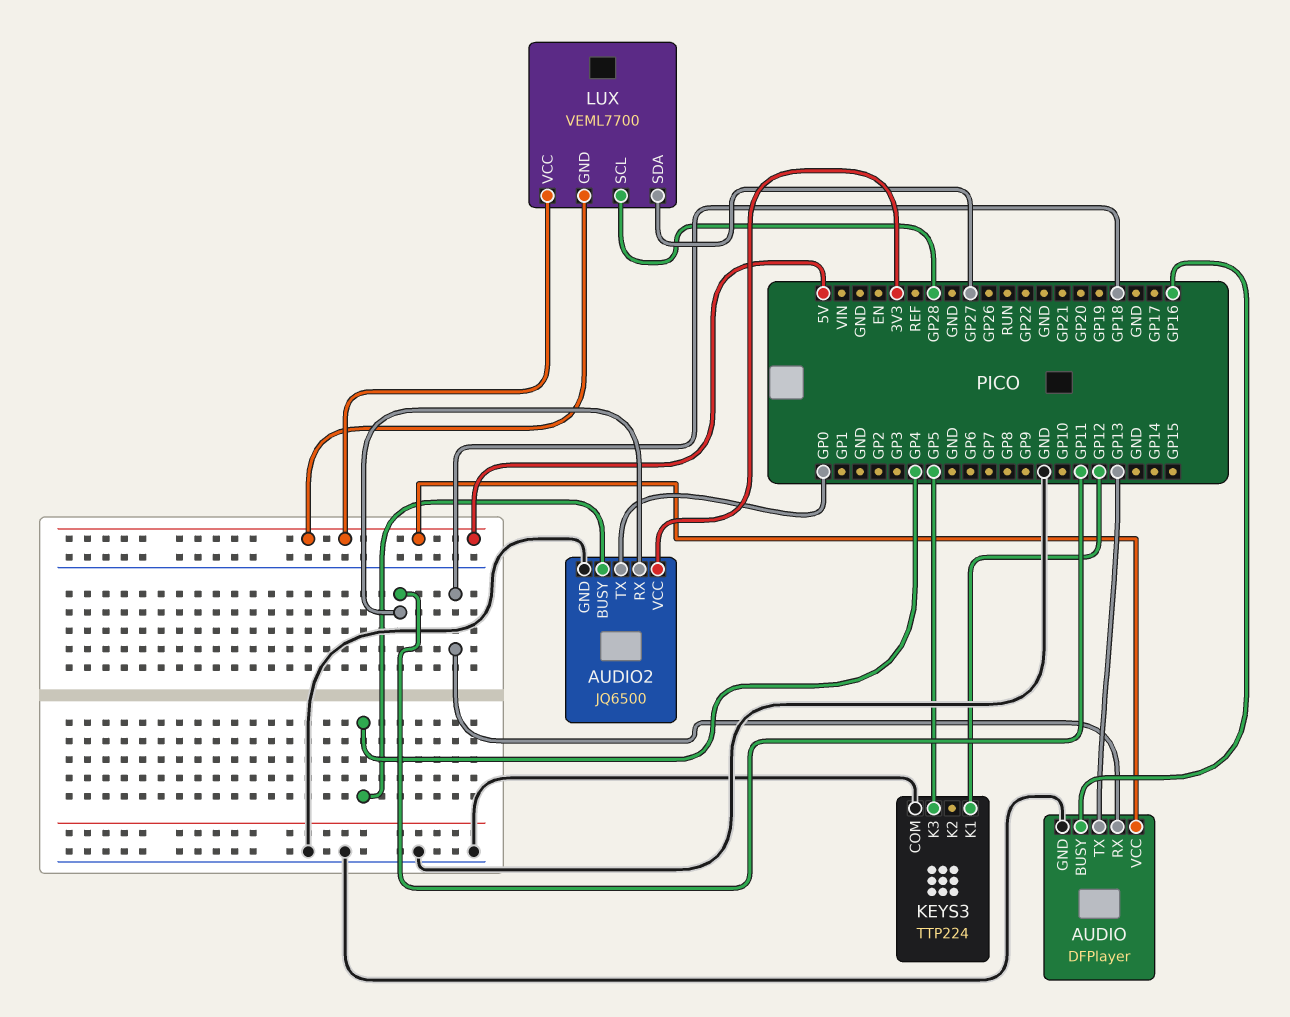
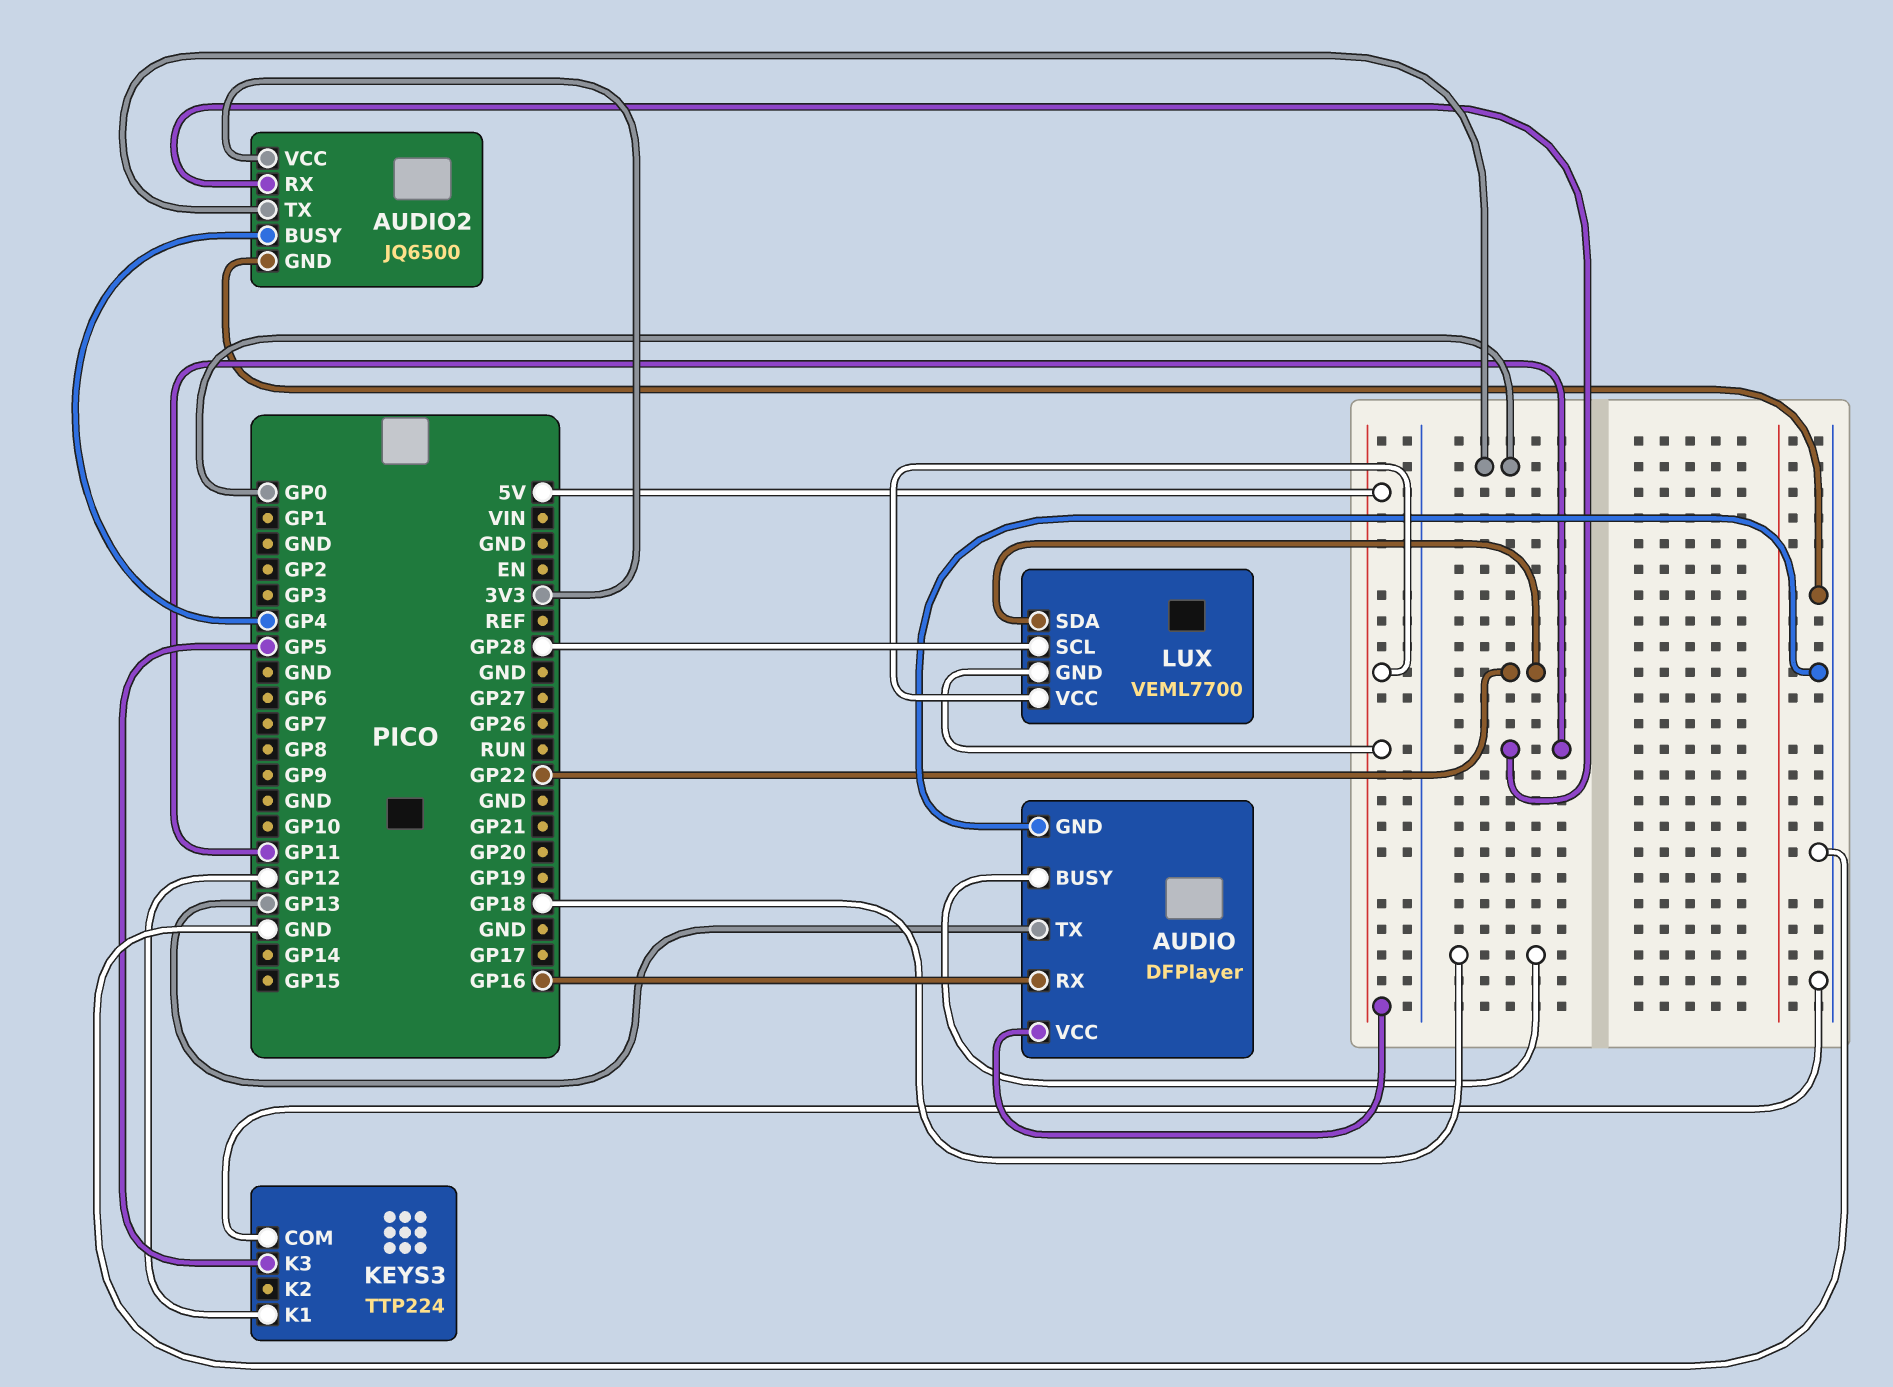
AUDIO pin BUSY: GP16 -> GP18
AUDIO pin RX: GP18 -> GP16
LUX pin SDA: GP27 -> GP22

